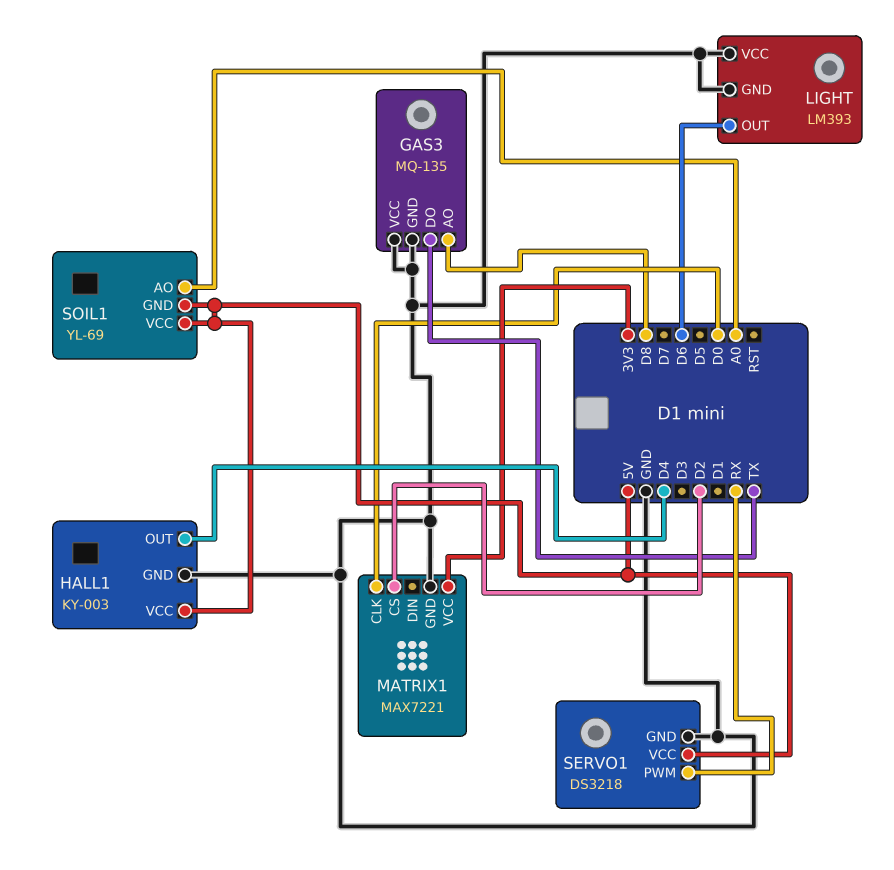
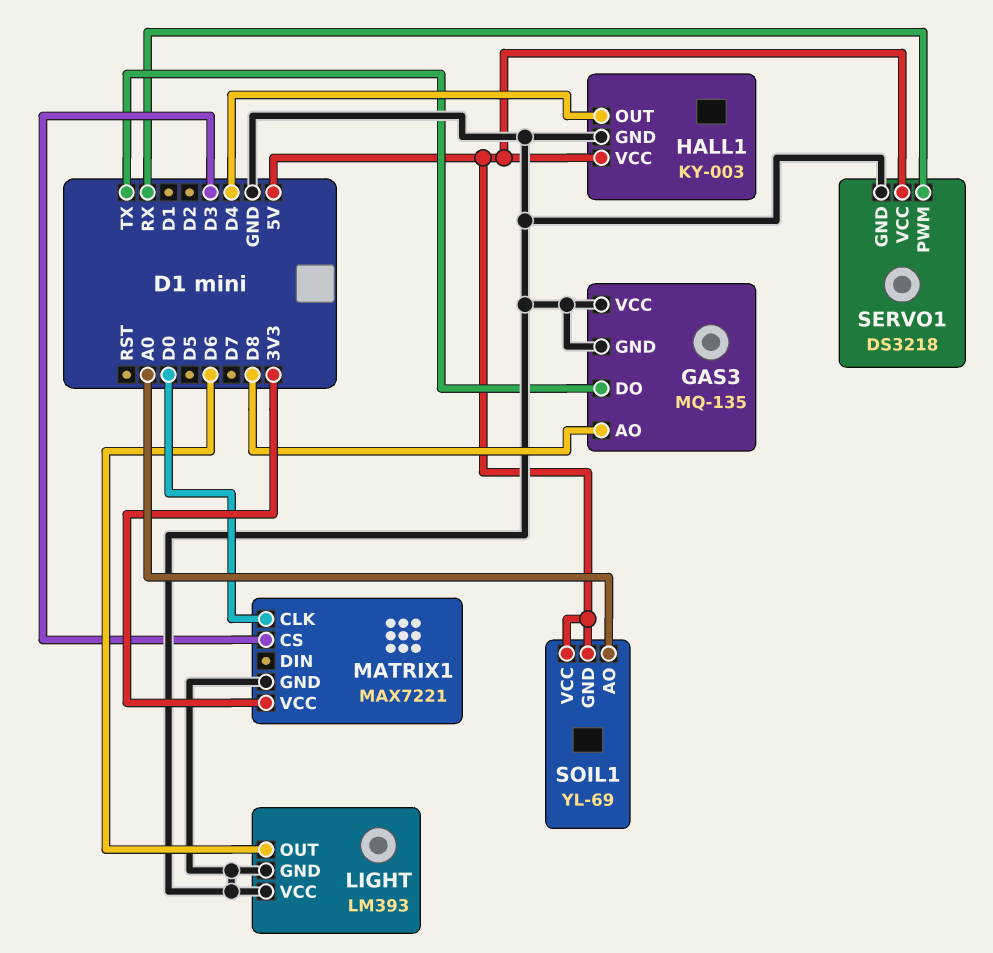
MATRIX1 pin CS: D2 -> D3

